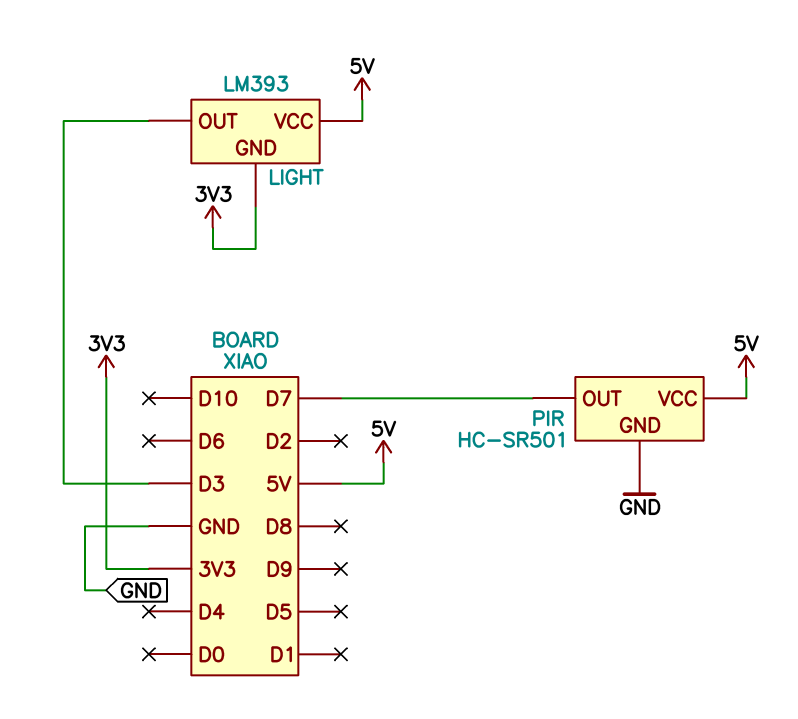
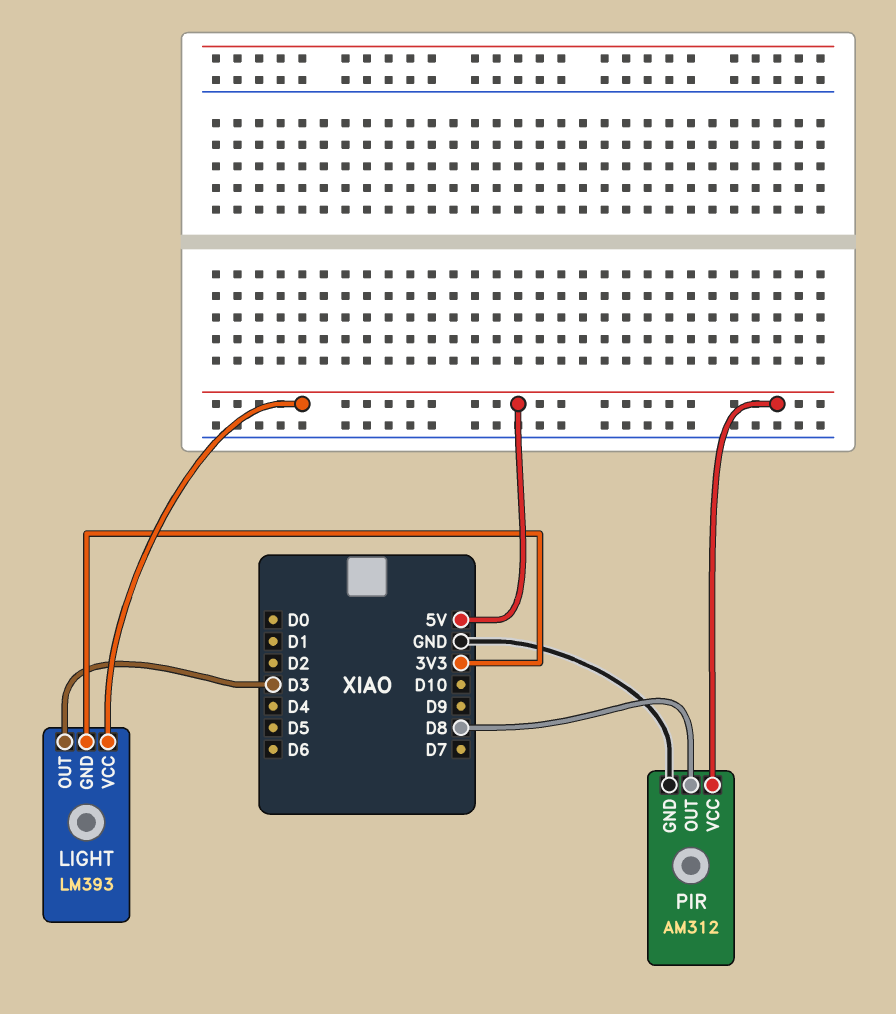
PIR: HC-SR501 -> AM312
PIR pin OUT: D7 -> D8

